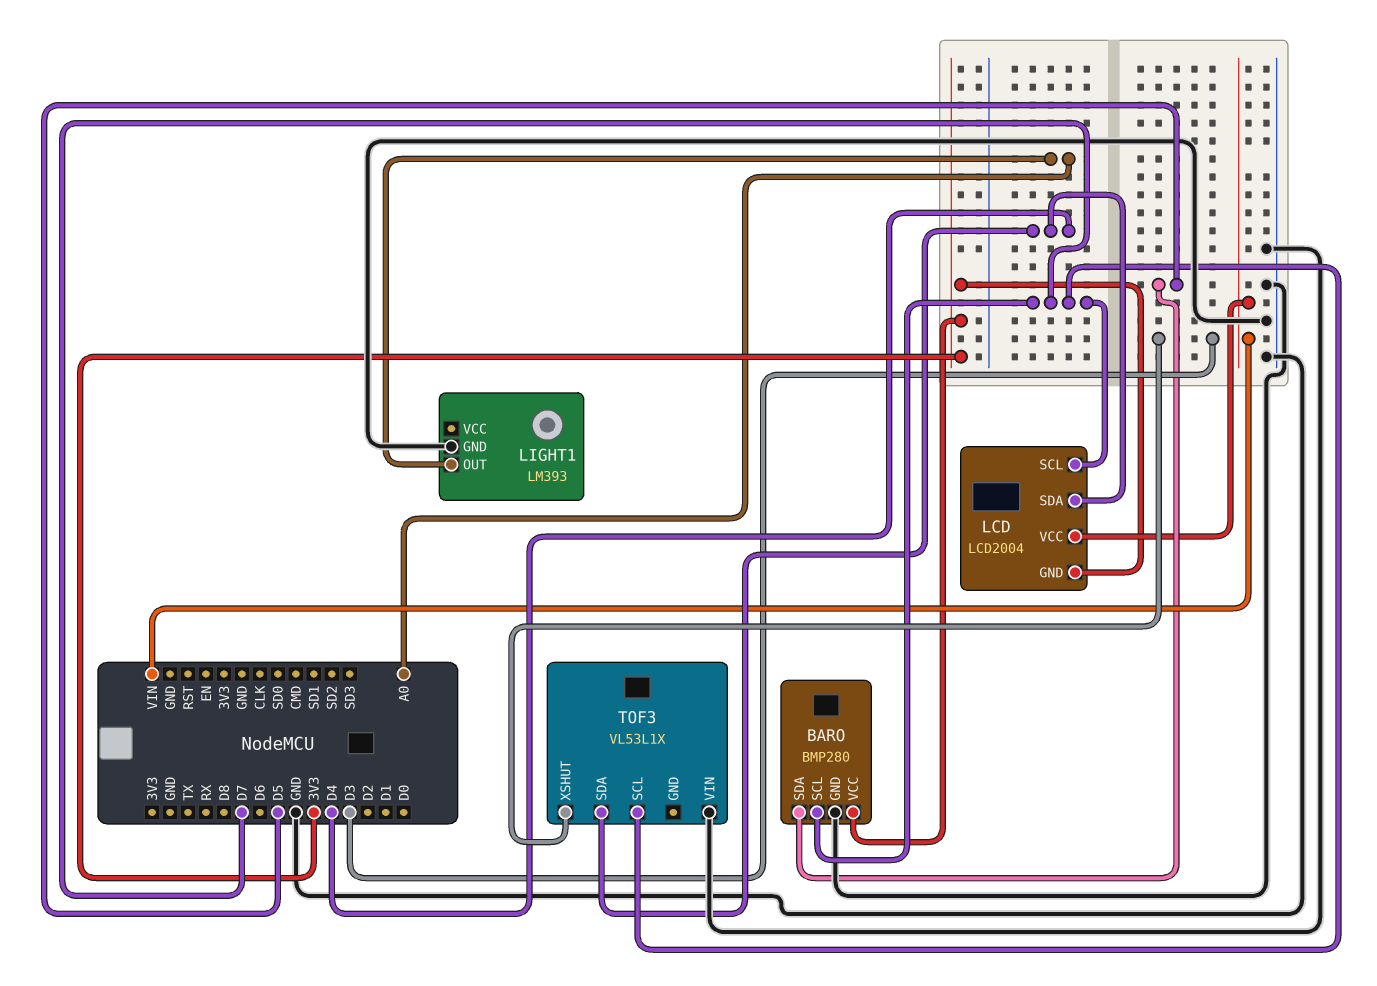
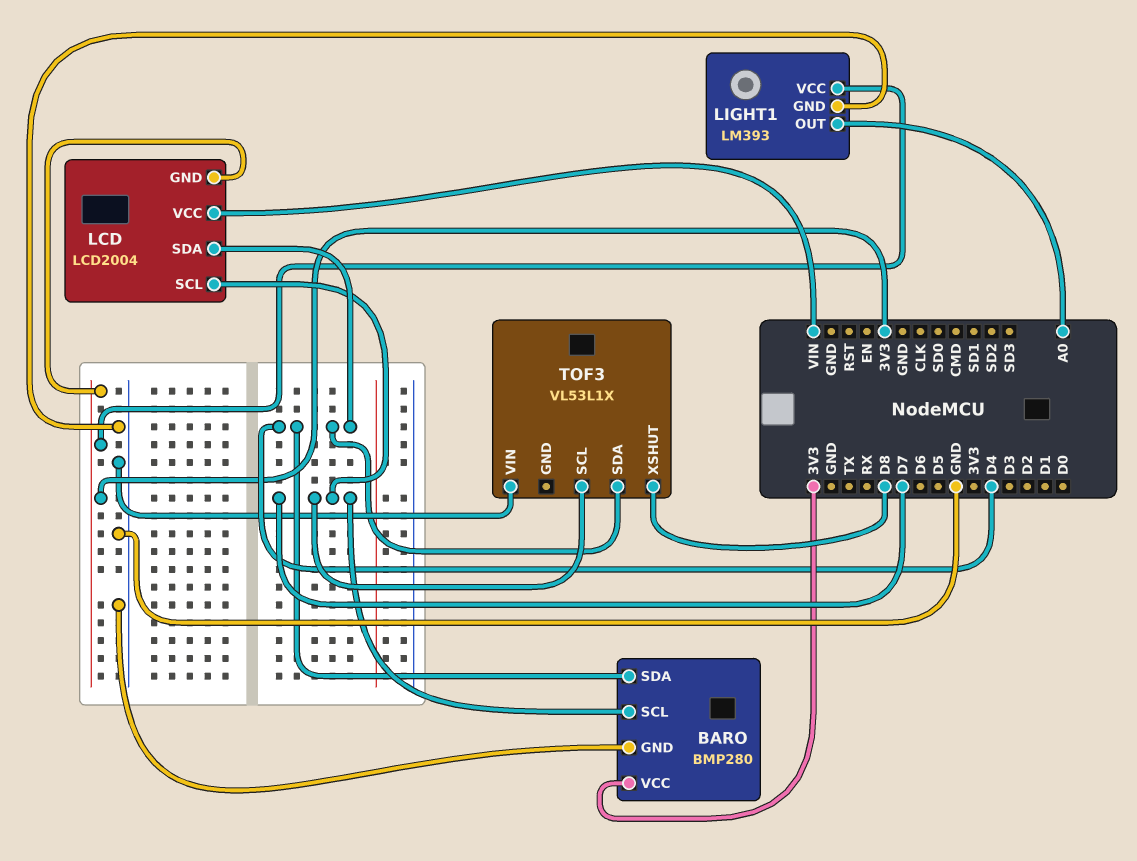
BARO pin SDA: D5 -> D4
LIGHT1 pin VCC: none -> 3V3
TOF3 pin XSHUT: D3 -> D8

